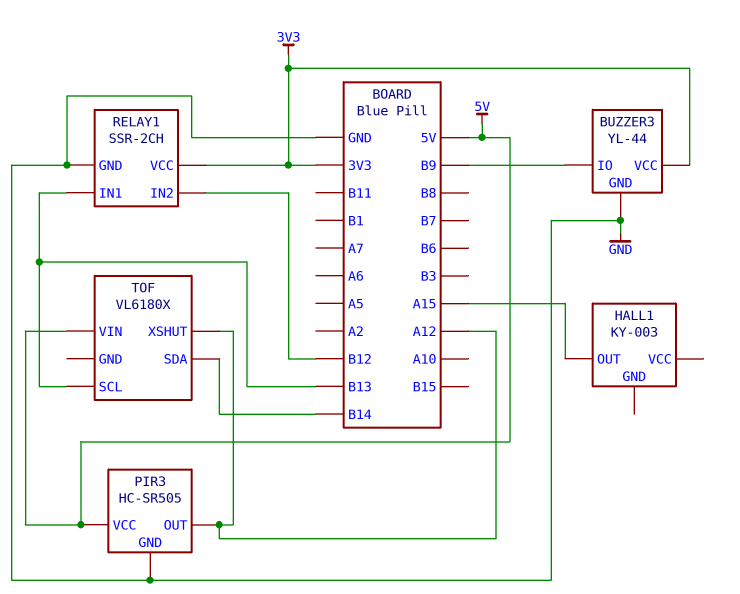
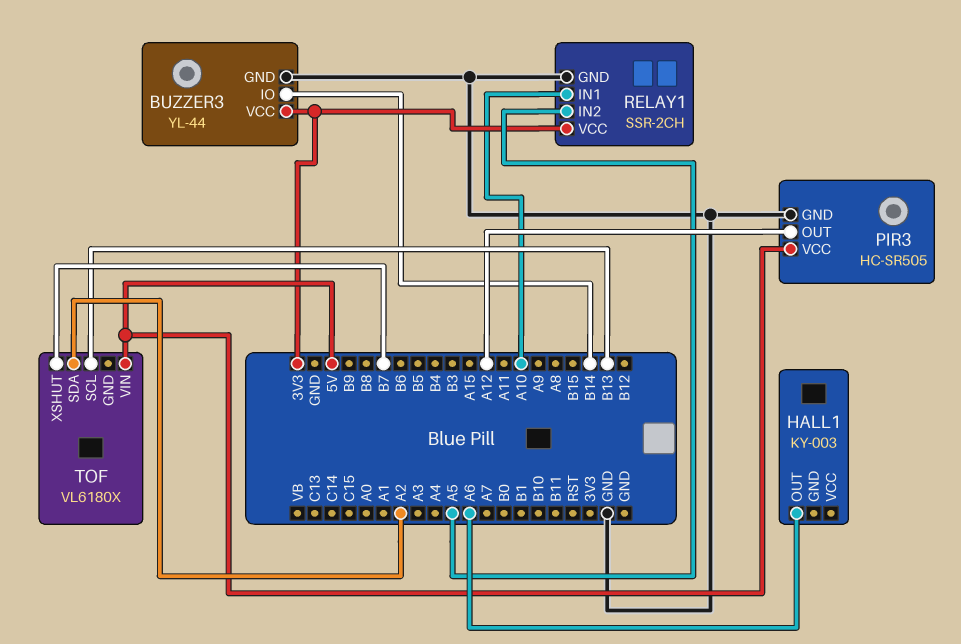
BUZZER3 pin IO: B9 -> B14
HALL1 pin OUT: A15 -> A6
RELAY1 pin IN1: B13 -> A10
RELAY1 pin IN2: B12 -> A5
TOF pin SDA: B14 -> A2
TOF pin XSHUT: A12 -> B7

